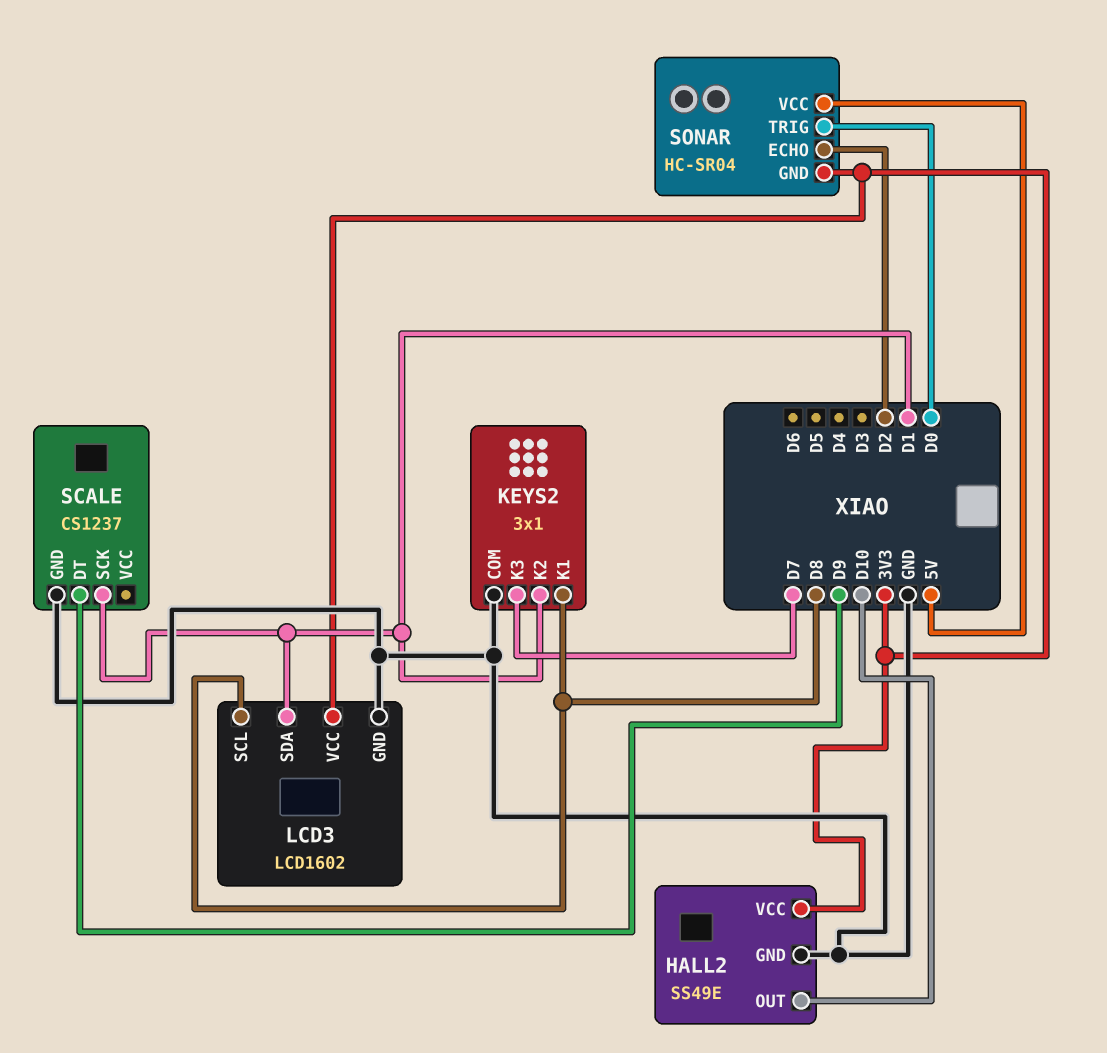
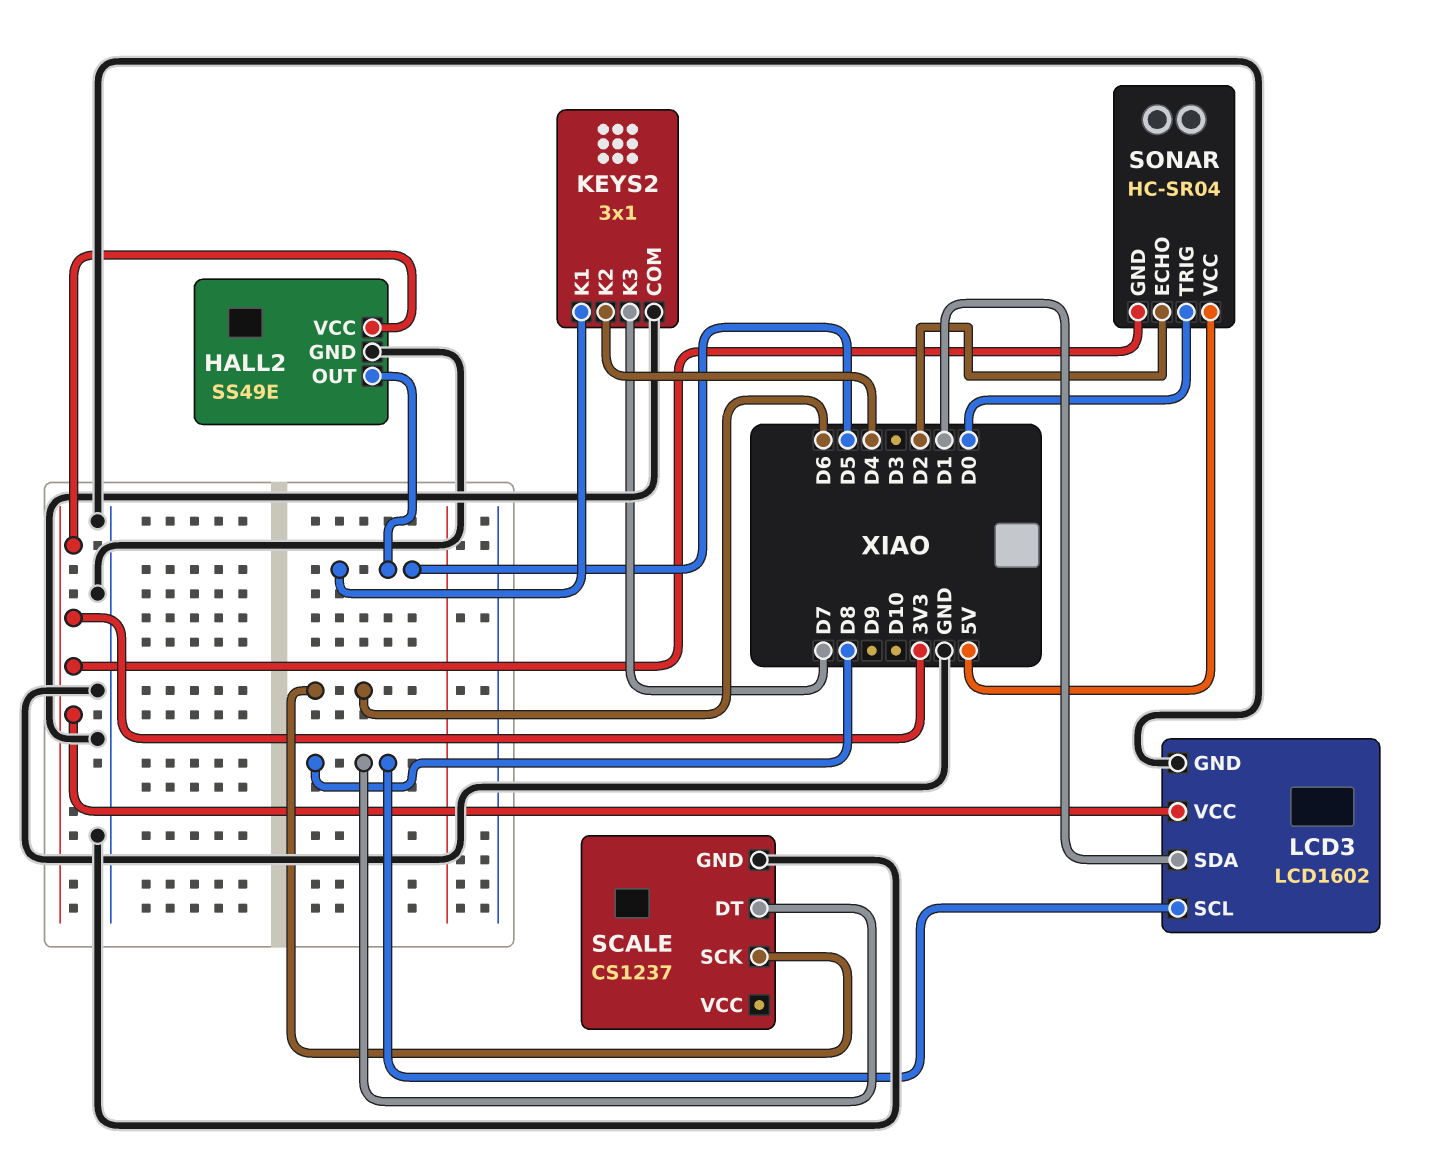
HALL2 pin OUT: D10 -> D5
KEYS2 pin K1: D8 -> D5
KEYS2 pin K2: D1 -> D4
SCALE pin DT: D9 -> D8
SCALE pin SCK: D1 -> D6

